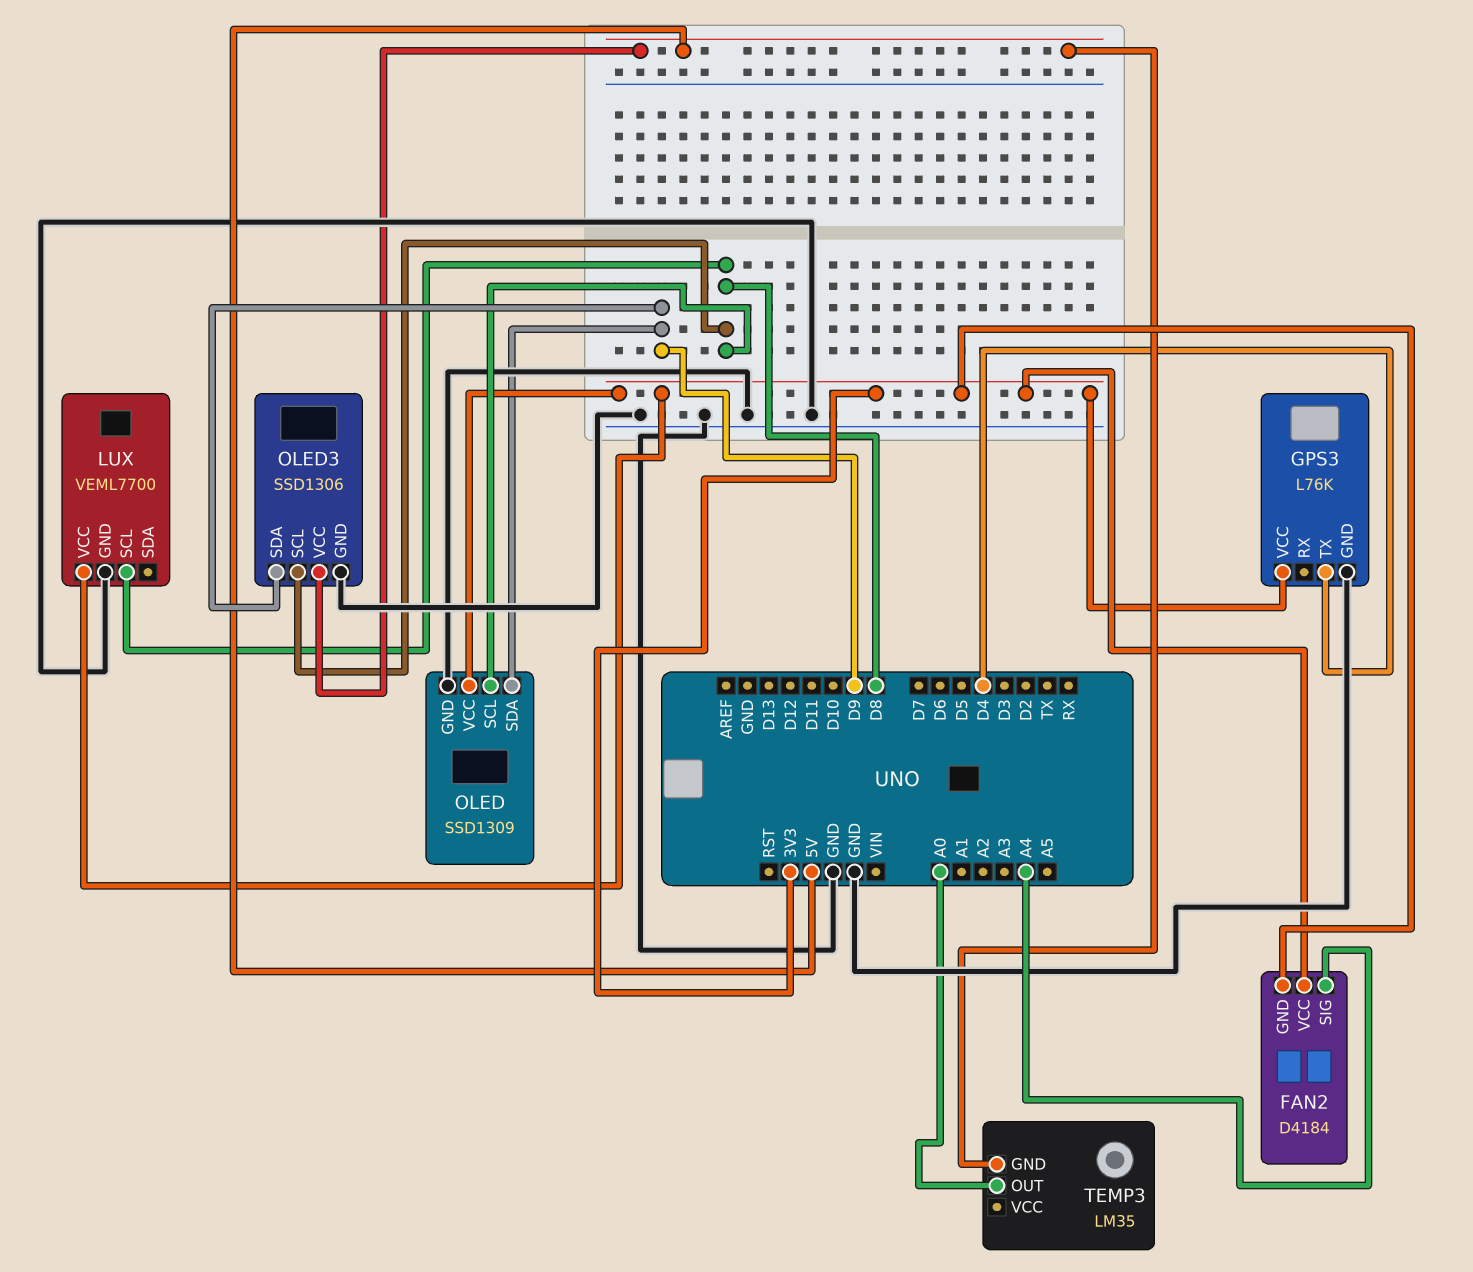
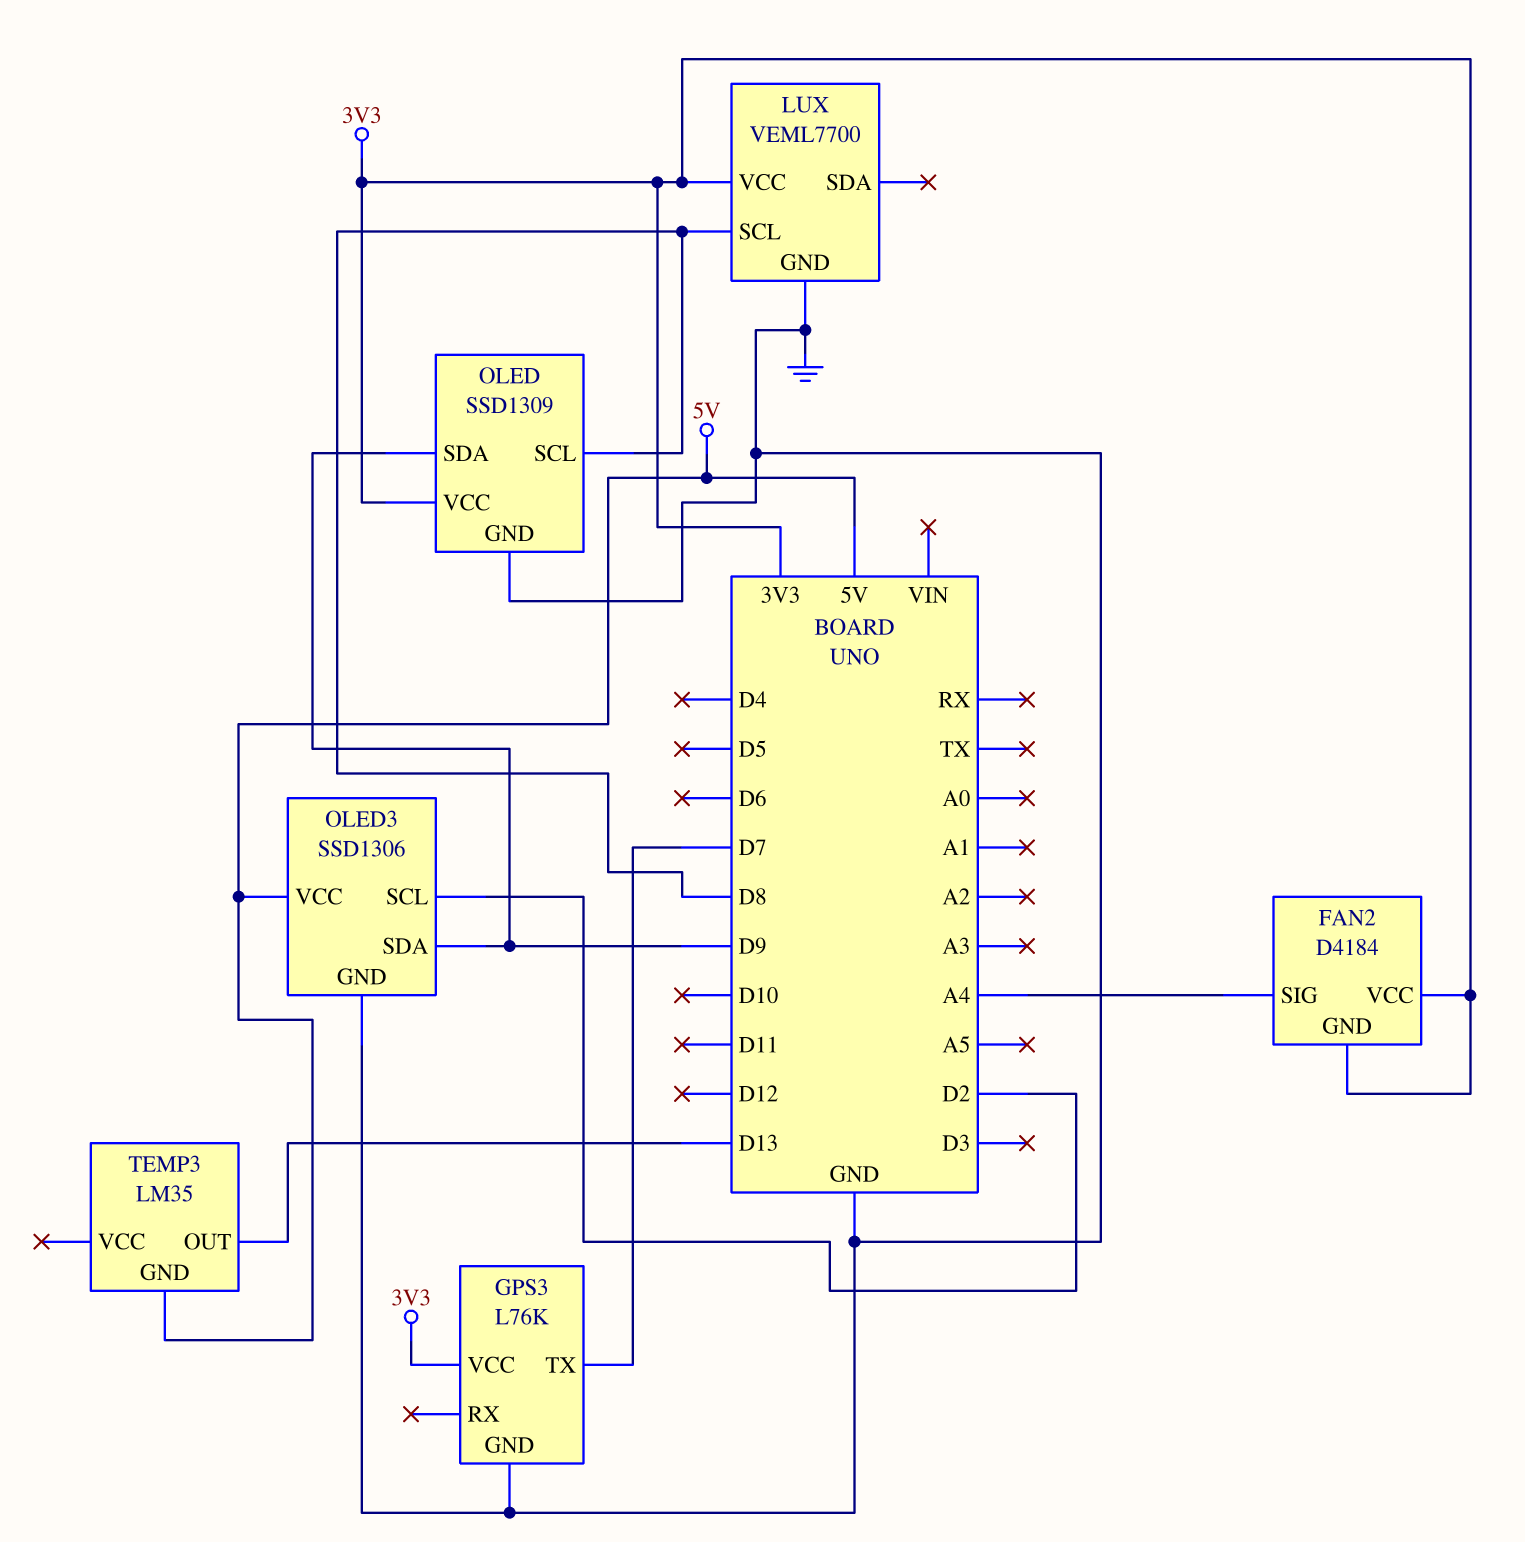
GPS3 pin TX: D4 -> D7
OLED3 pin SCL: D8 -> D2
TEMP3 pin OUT: A0 -> D13

